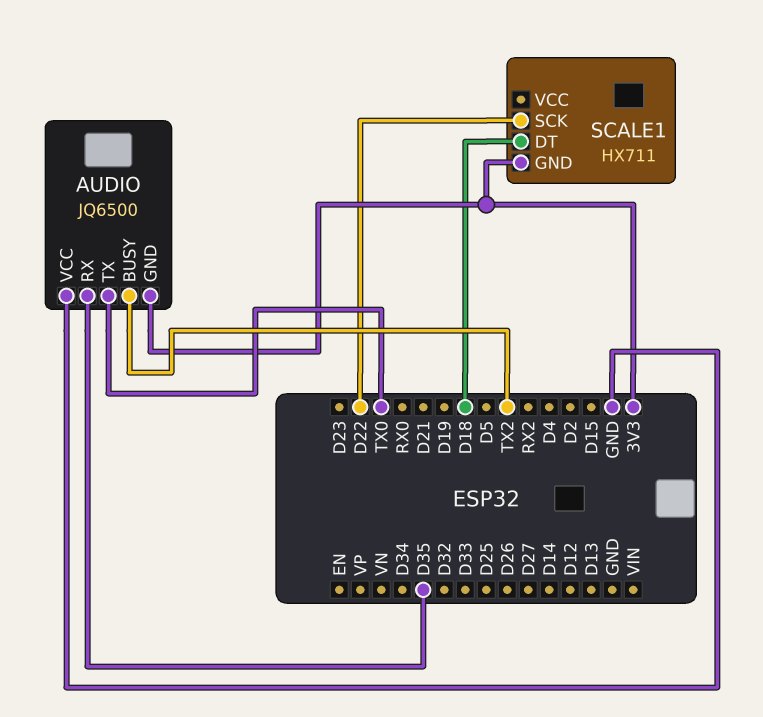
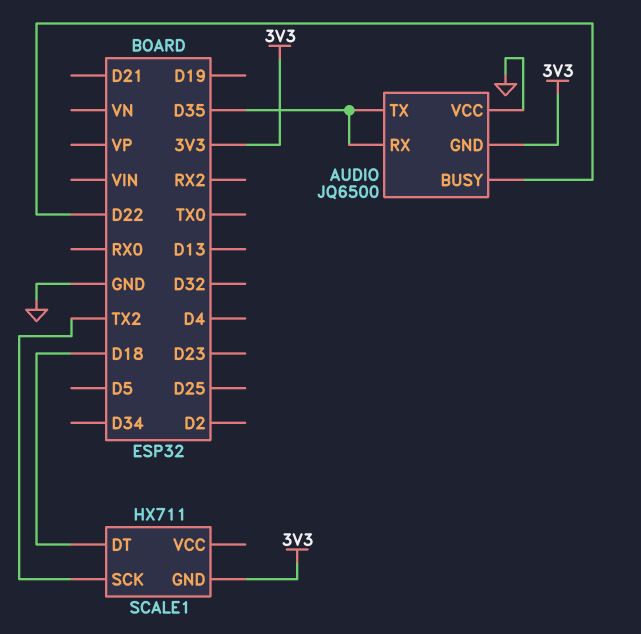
AUDIO pin BUSY: TX2 -> D22
AUDIO pin TX: TX0 -> D35
SCALE1 pin SCK: D22 -> TX2

